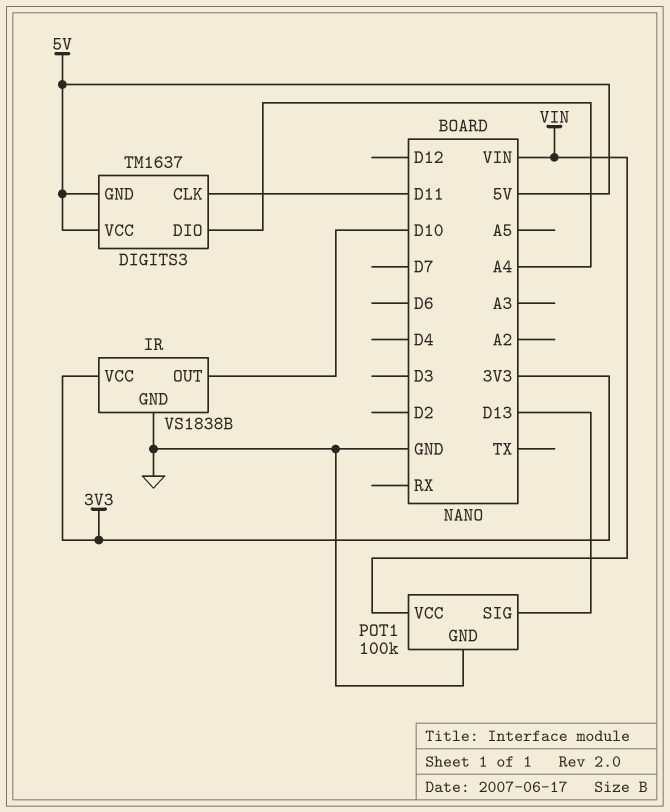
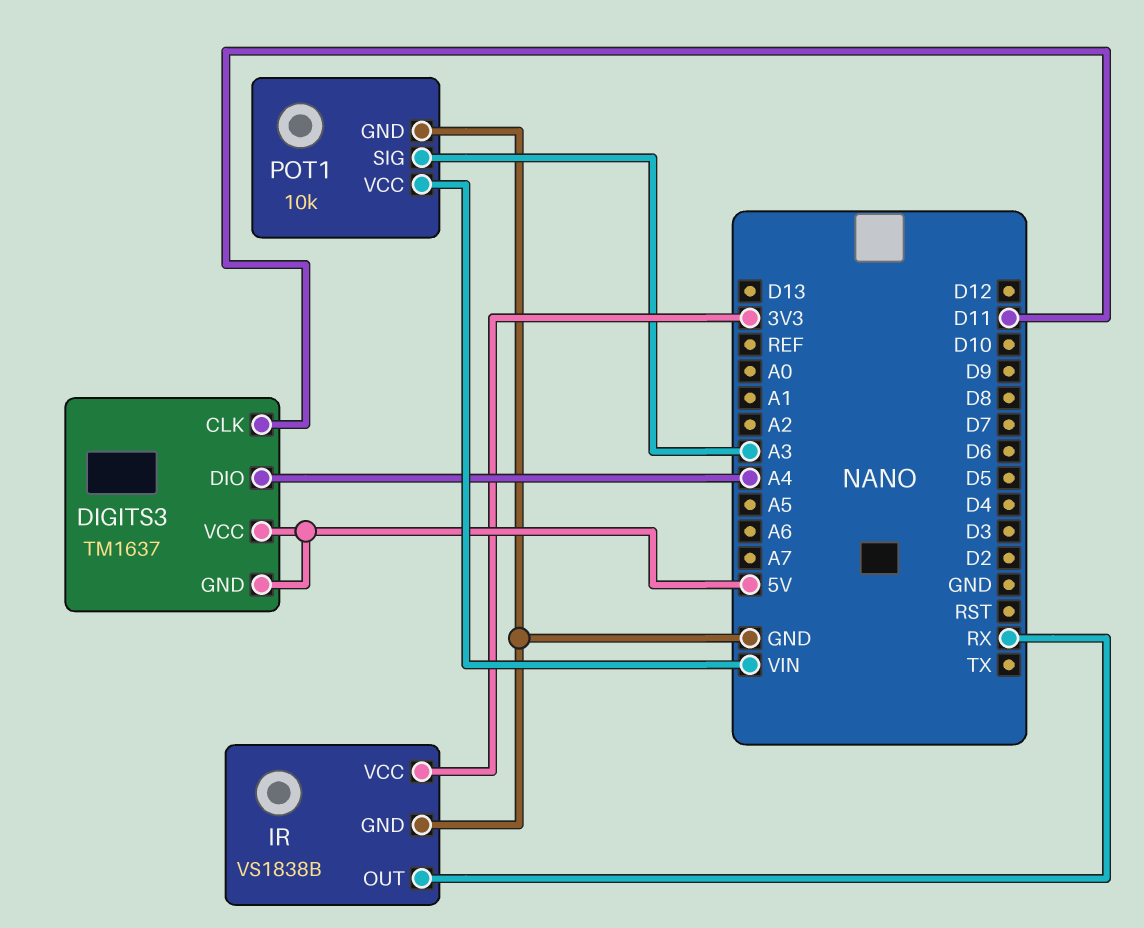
IR pin OUT: D10 -> RX
POT1: 100k -> 10k
POT1 pin SIG: D13 -> A3

